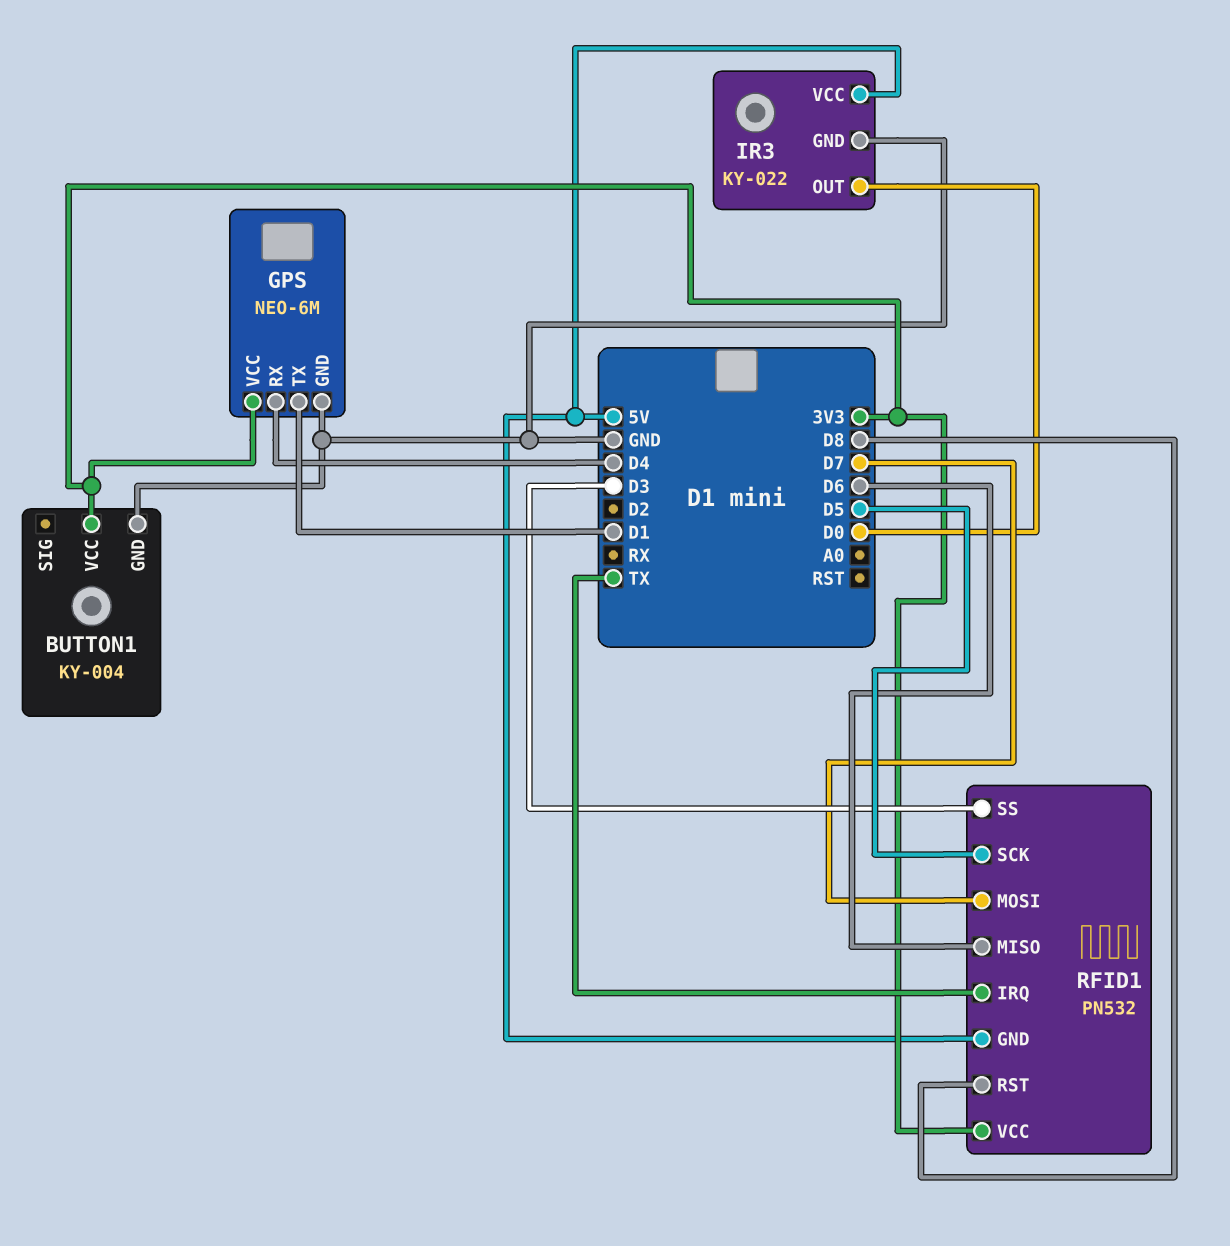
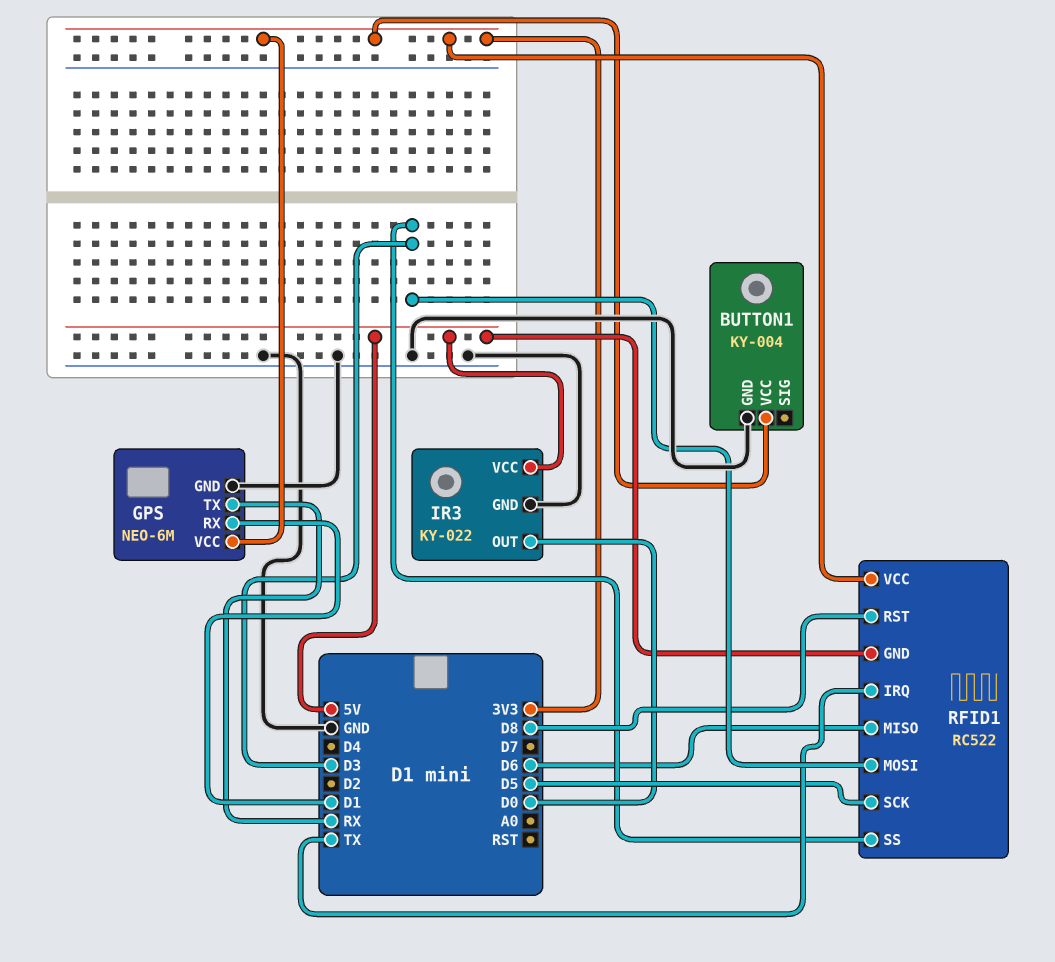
GPS pin RX: D4 -> D1
GPS pin TX: D1 -> RX
RFID1: PN532 -> RC522
RFID1 pin MOSI: D7 -> D3

